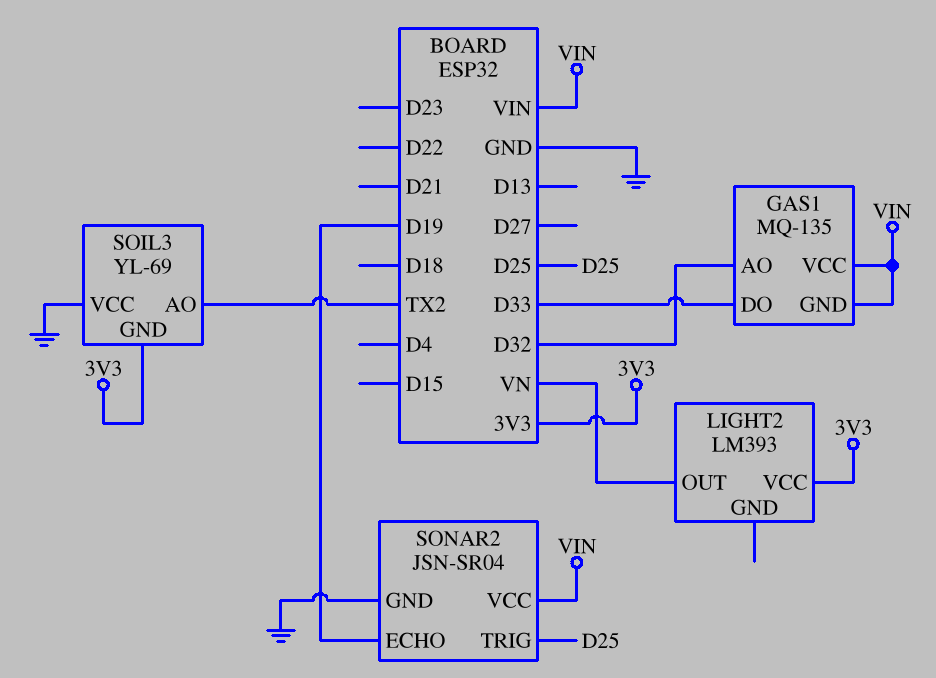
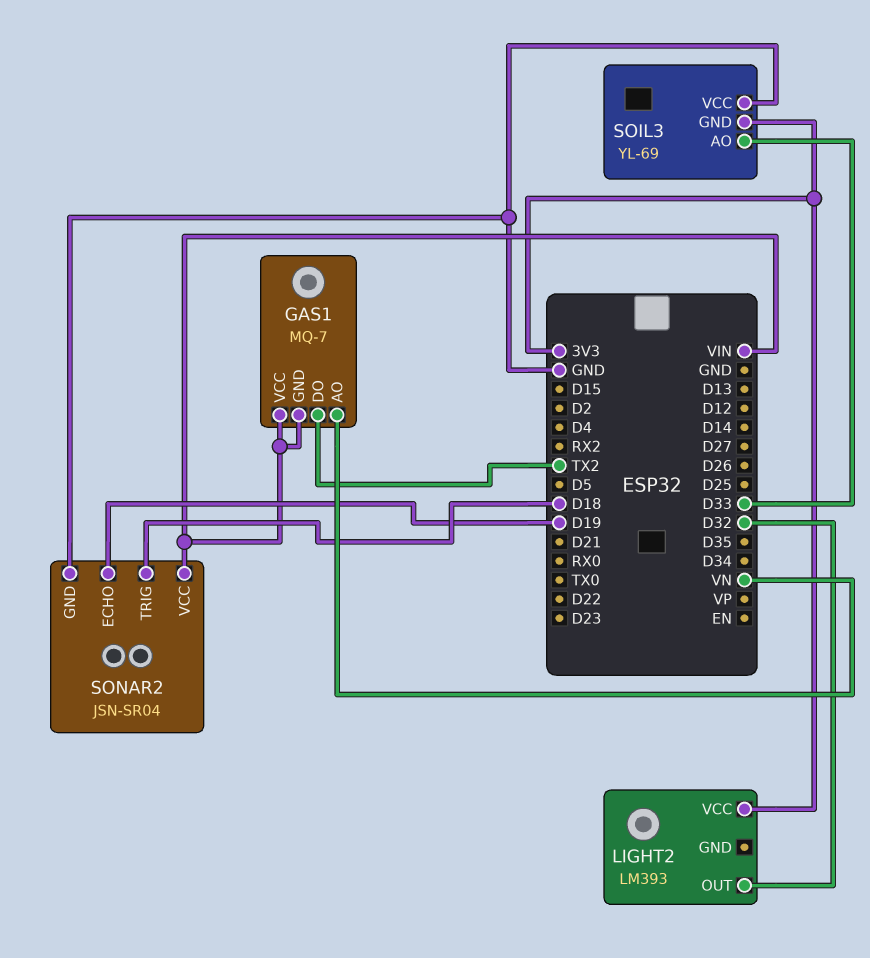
GAS1: MQ-135 -> MQ-7
GAS1 pin AO: D32 -> VN
GAS1 pin DO: D33 -> TX2
LIGHT2 pin OUT: VN -> D32
SOIL3 pin AO: TX2 -> D33
SONAR2 pin TRIG: D25 -> D18

